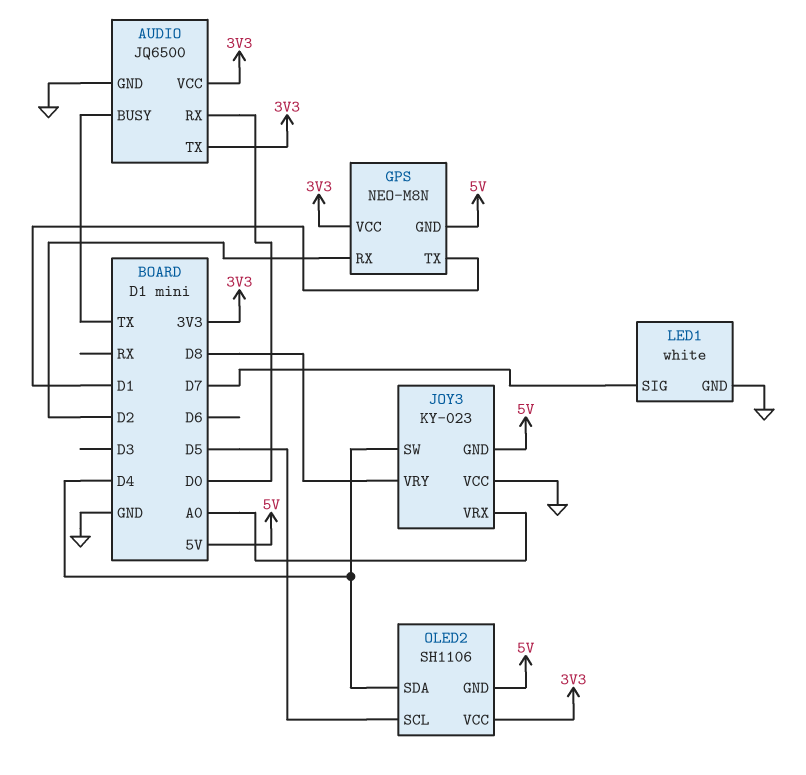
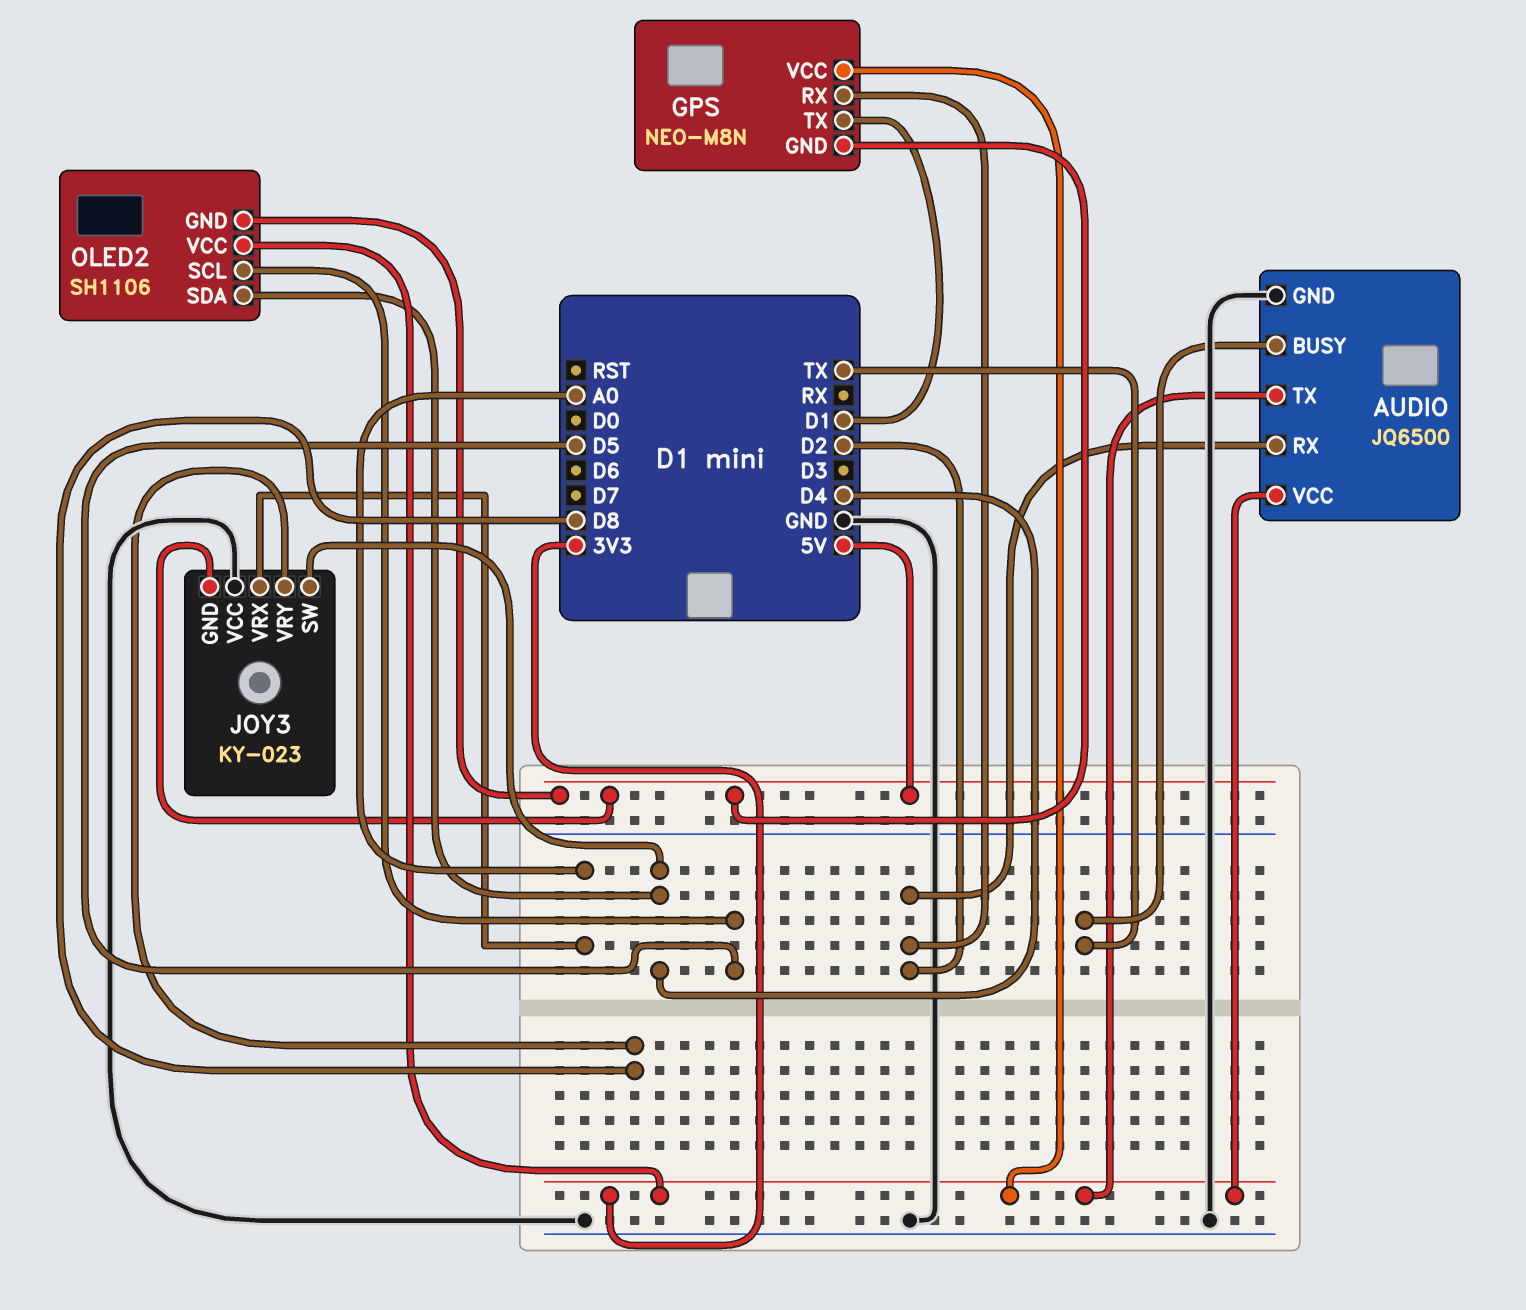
AUDIO pin RX: D0 -> D2
LED1: white -> none
LED1 pin GND: GND -> none
LED1 pin SIG: D7 -> none

